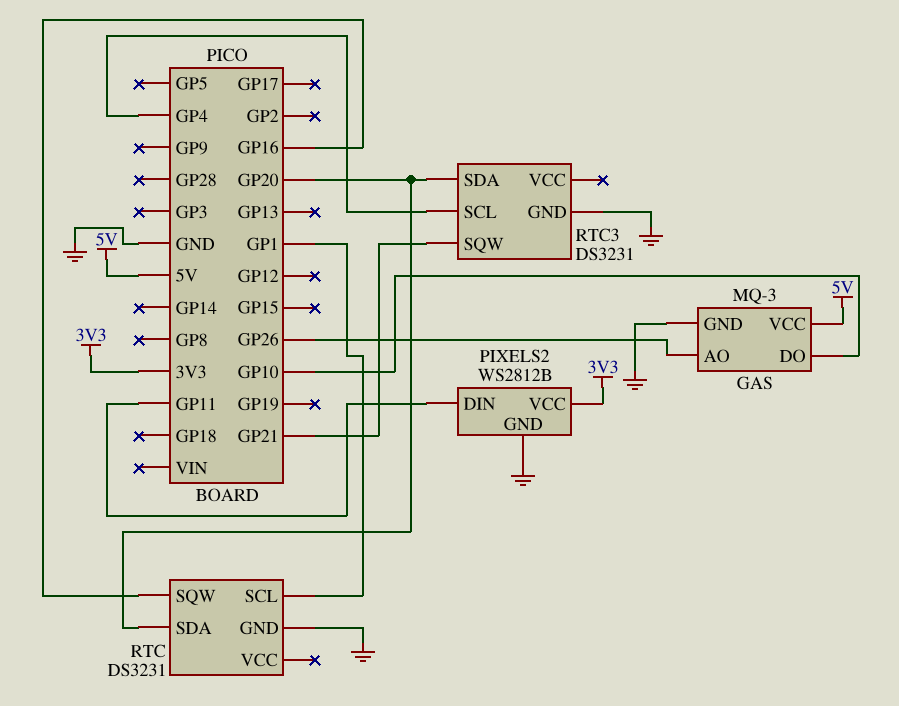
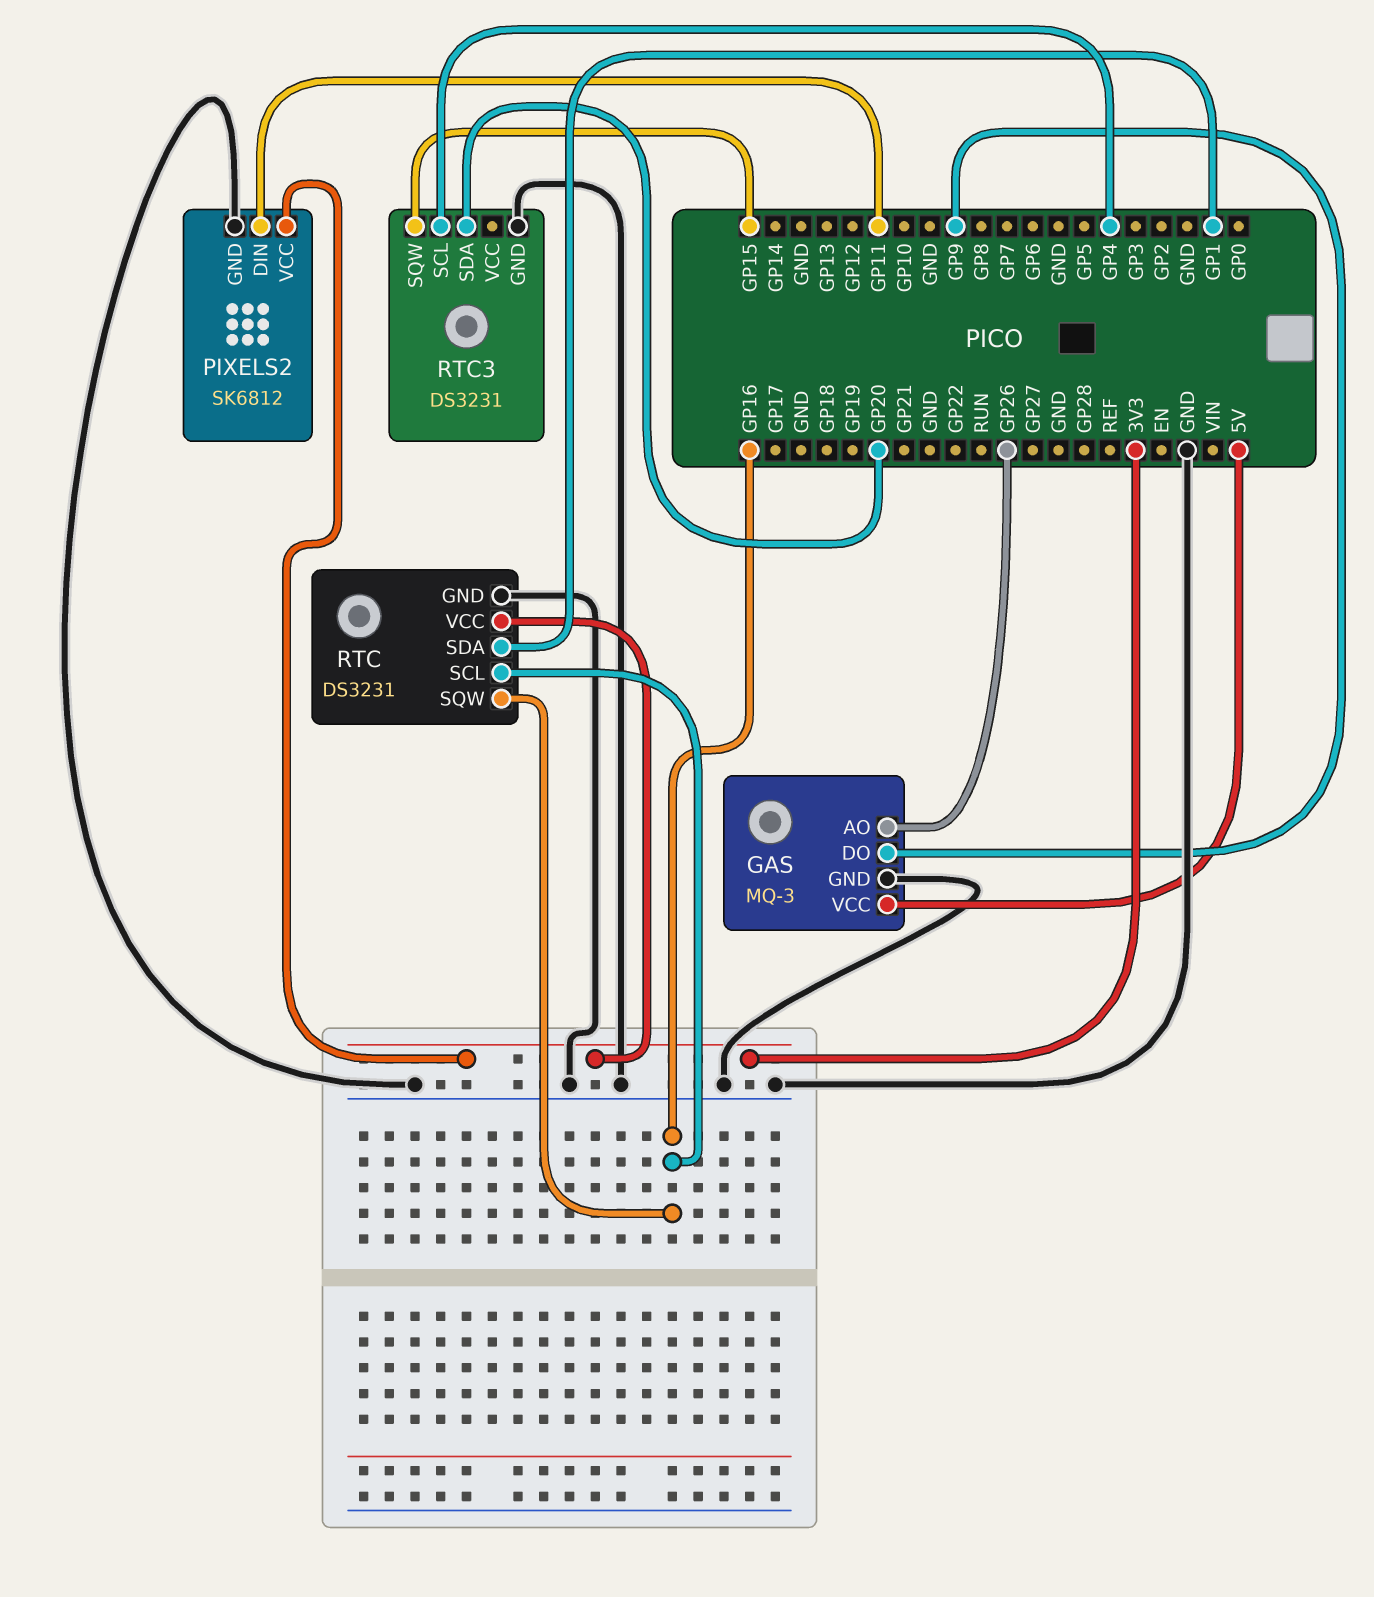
GAS pin DO: GP10 -> GP9
PIXELS2: WS2812B -> SK6812
RTC pin SCL: GP1 -> GP16
RTC pin SDA: GP20 -> GP1
RTC pin VCC: none -> 3V3
RTC3 pin SQW: GP21 -> GP15

